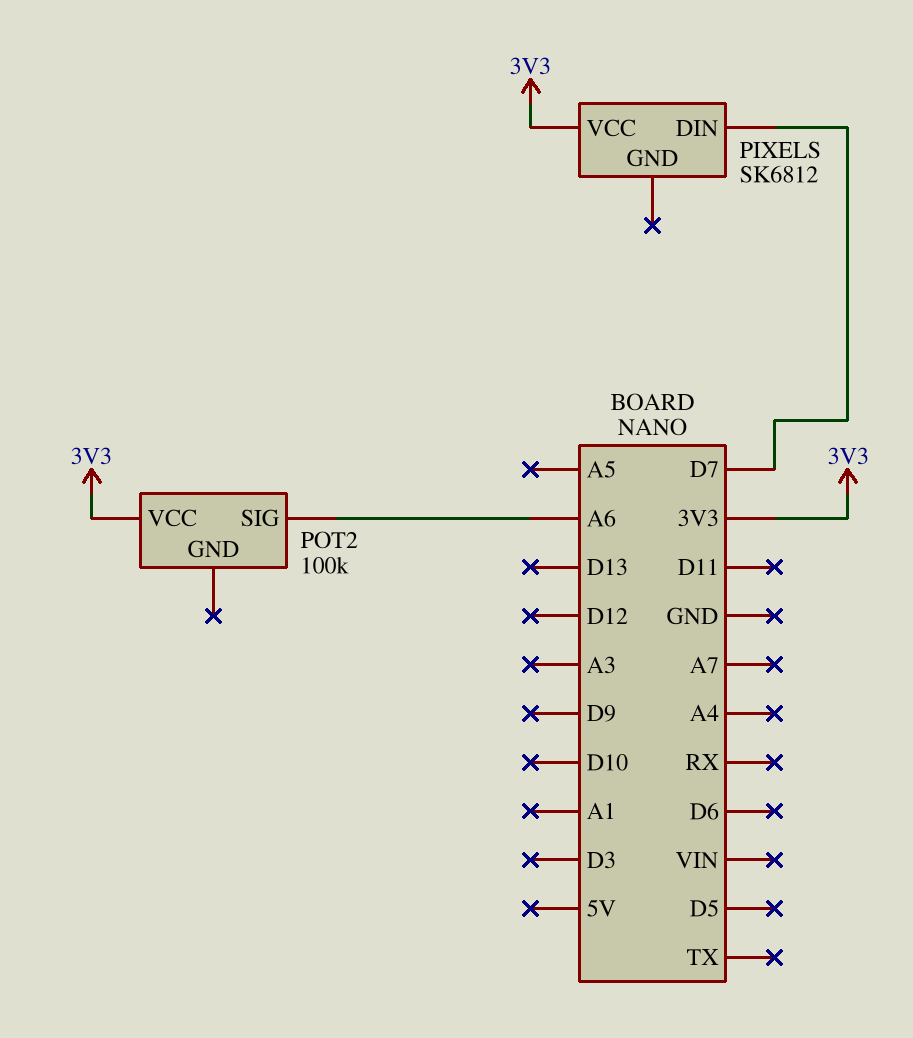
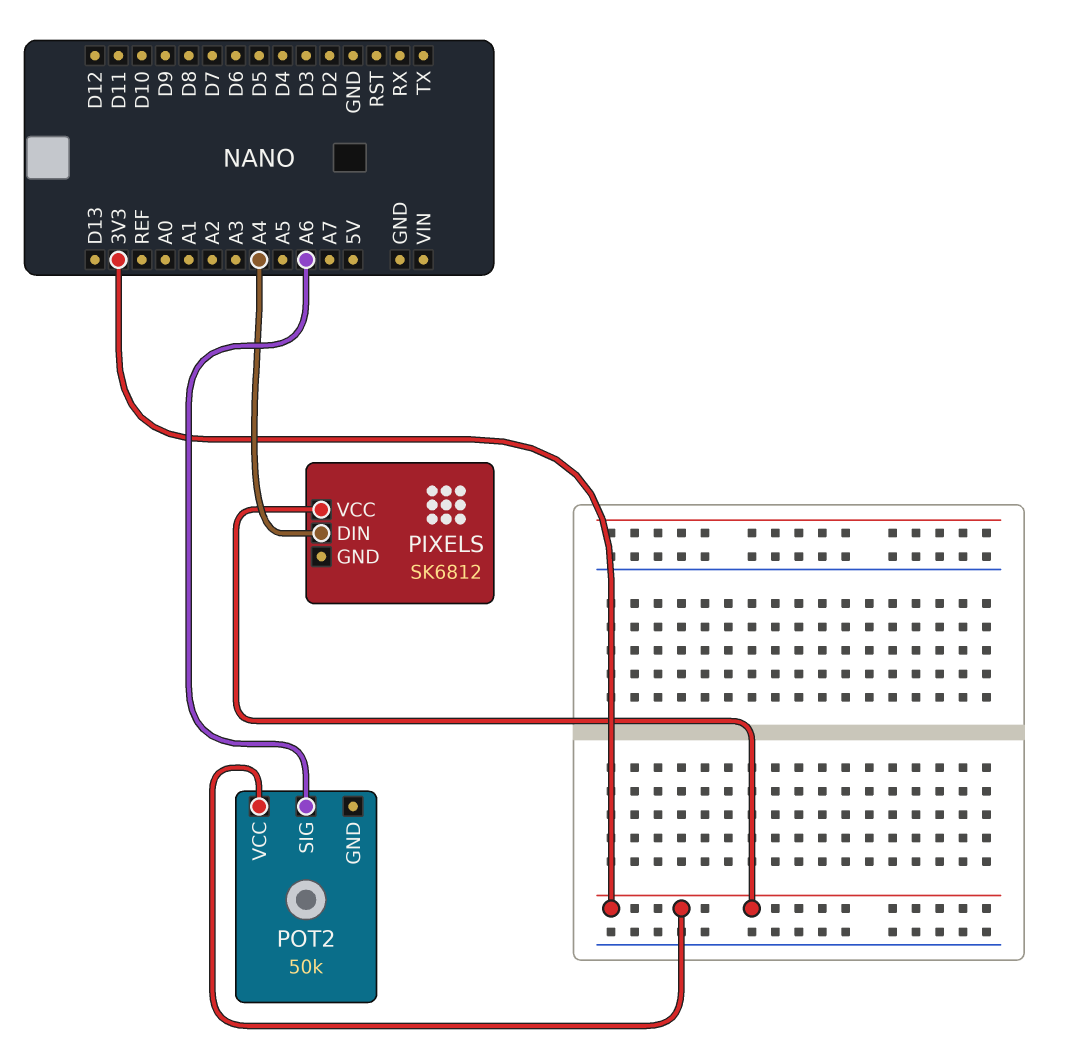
PIXELS pin DIN: D7 -> A4
POT2: 100k -> 50k

